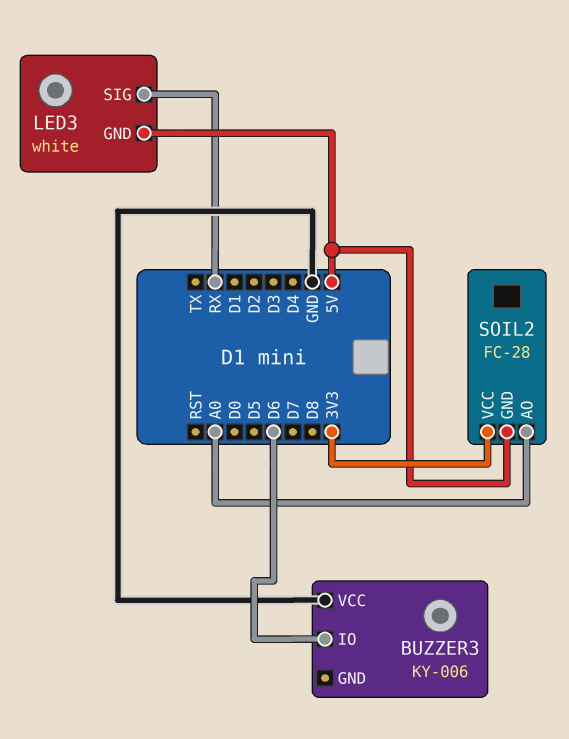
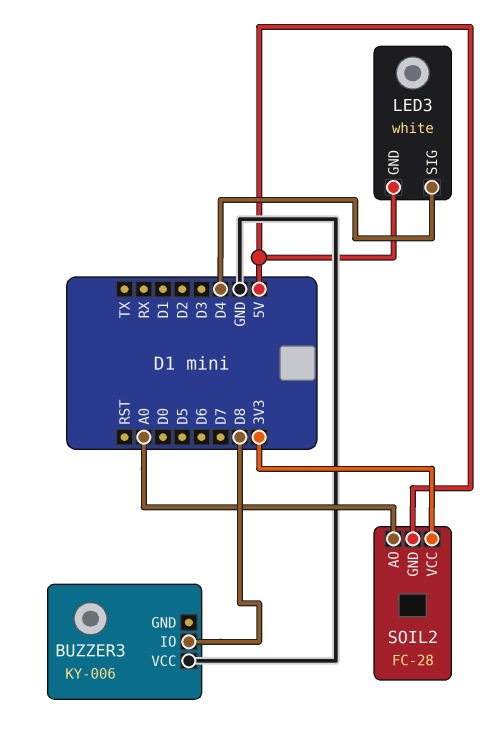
BUZZER3 pin IO: D6 -> D8
LED3 pin SIG: RX -> D4

